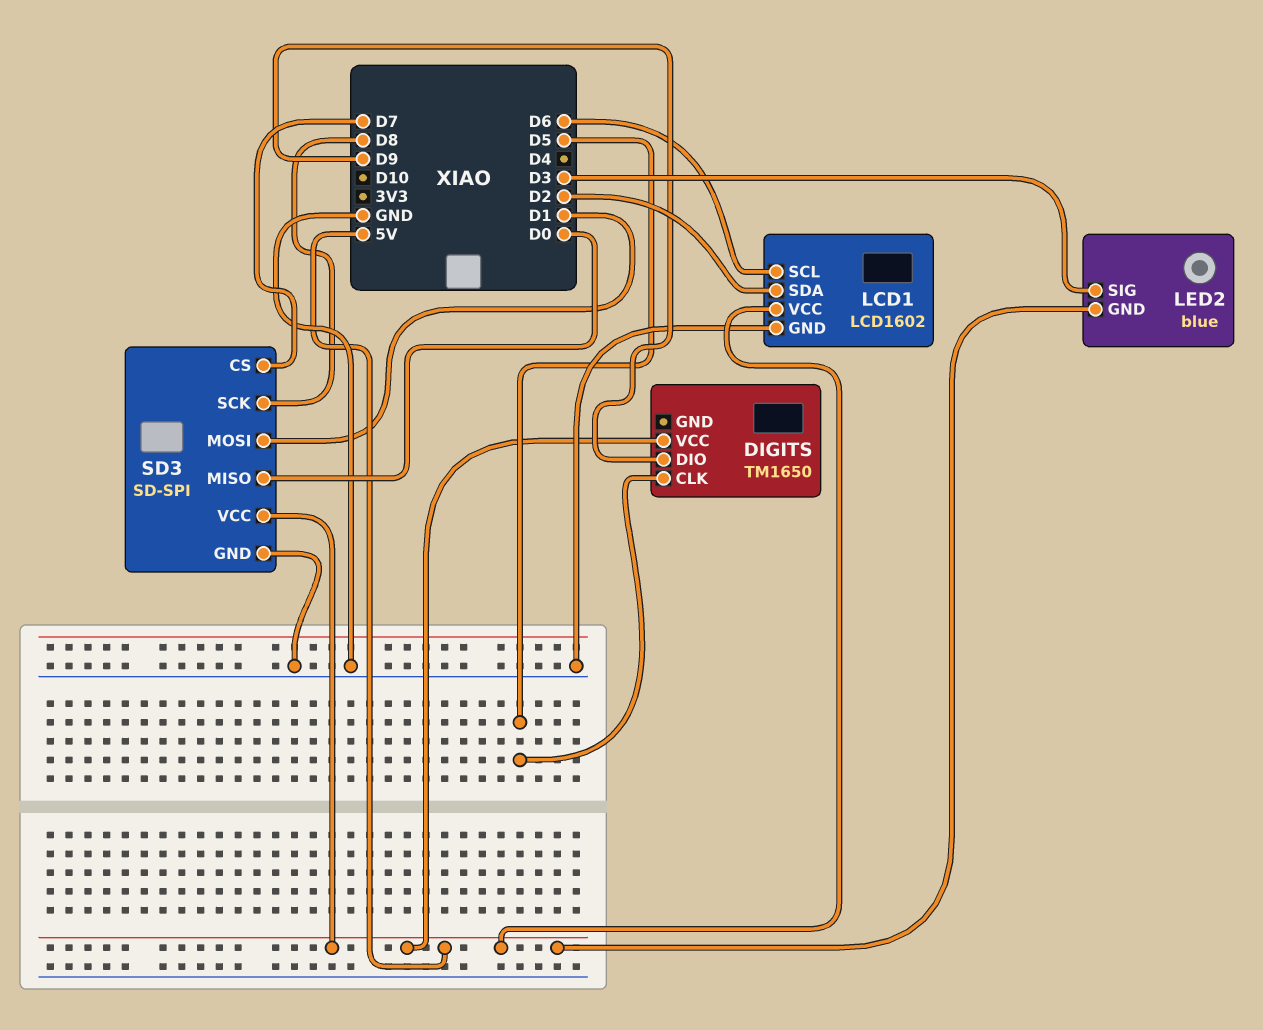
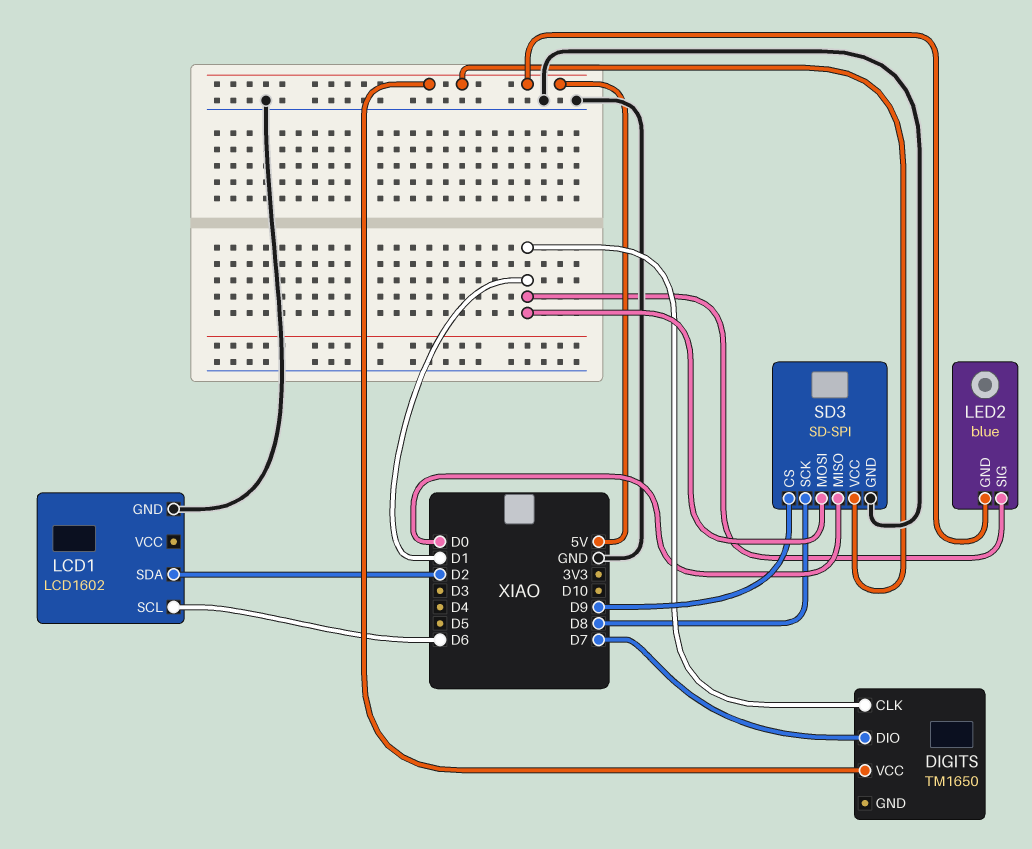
DIGITS pin CLK: D5 -> D1
DIGITS pin DIO: D9 -> D7
LCD1 pin VCC: 5V -> none
LED2 pin SIG: D3 -> D1
SD3 pin CS: D7 -> D9

